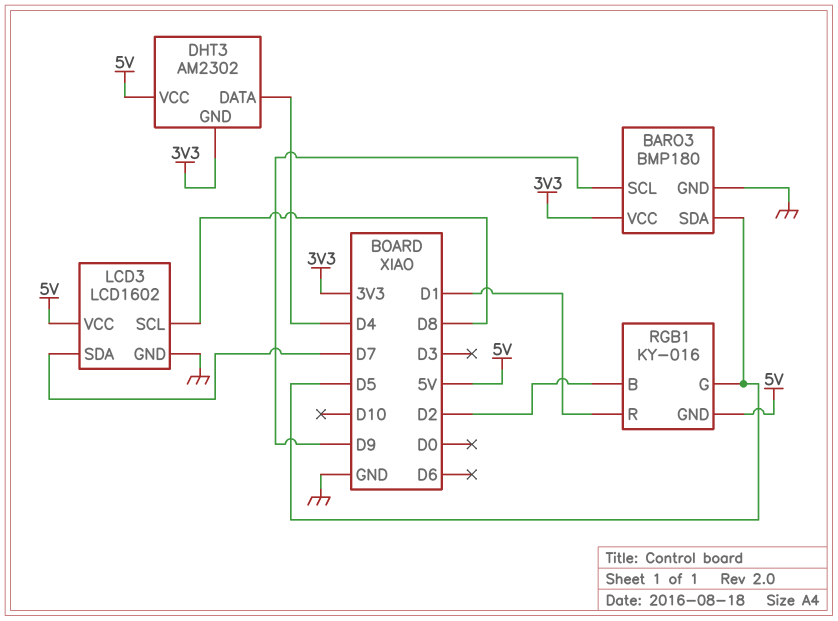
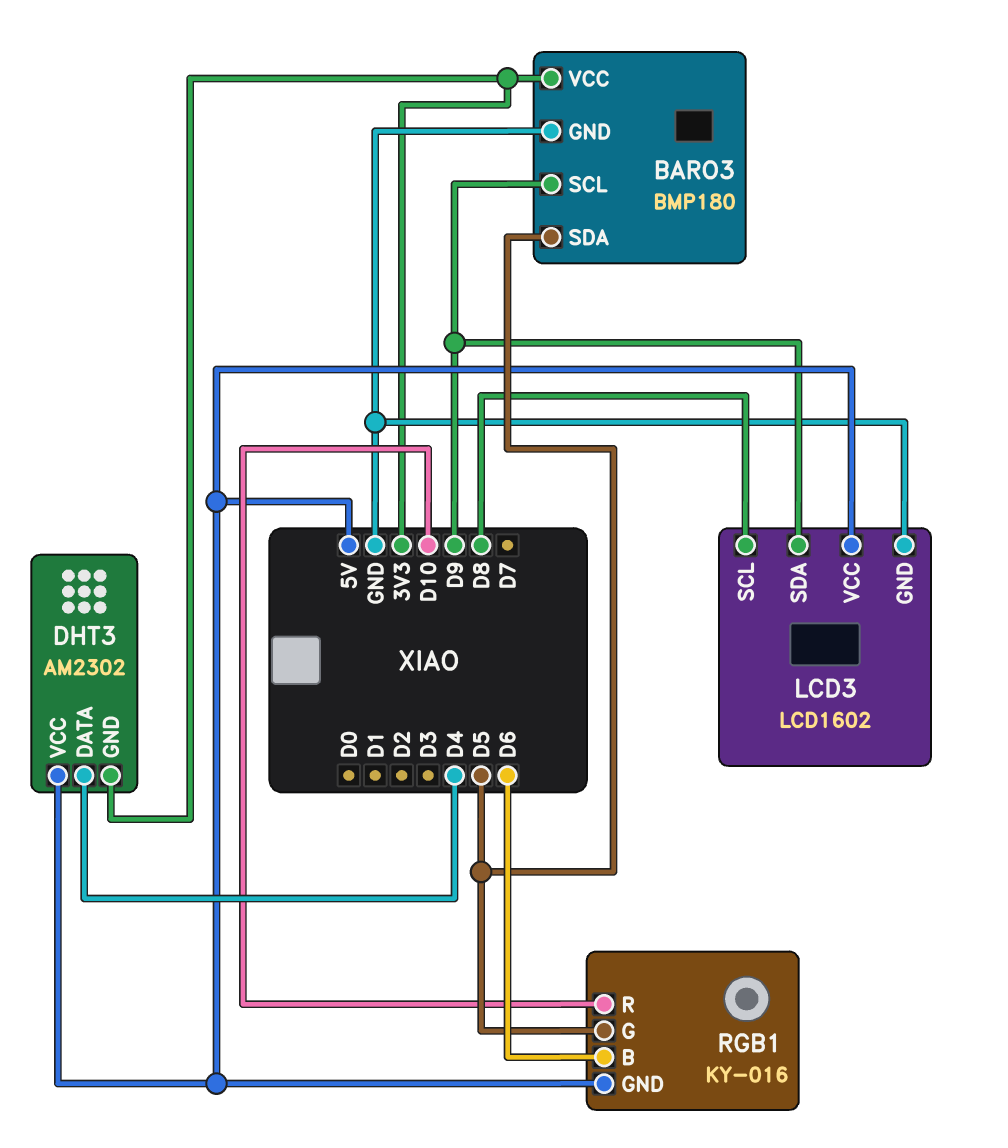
LCD3 pin SDA: D7 -> D9
RGB1 pin B: D2 -> D6
RGB1 pin R: D1 -> D10

